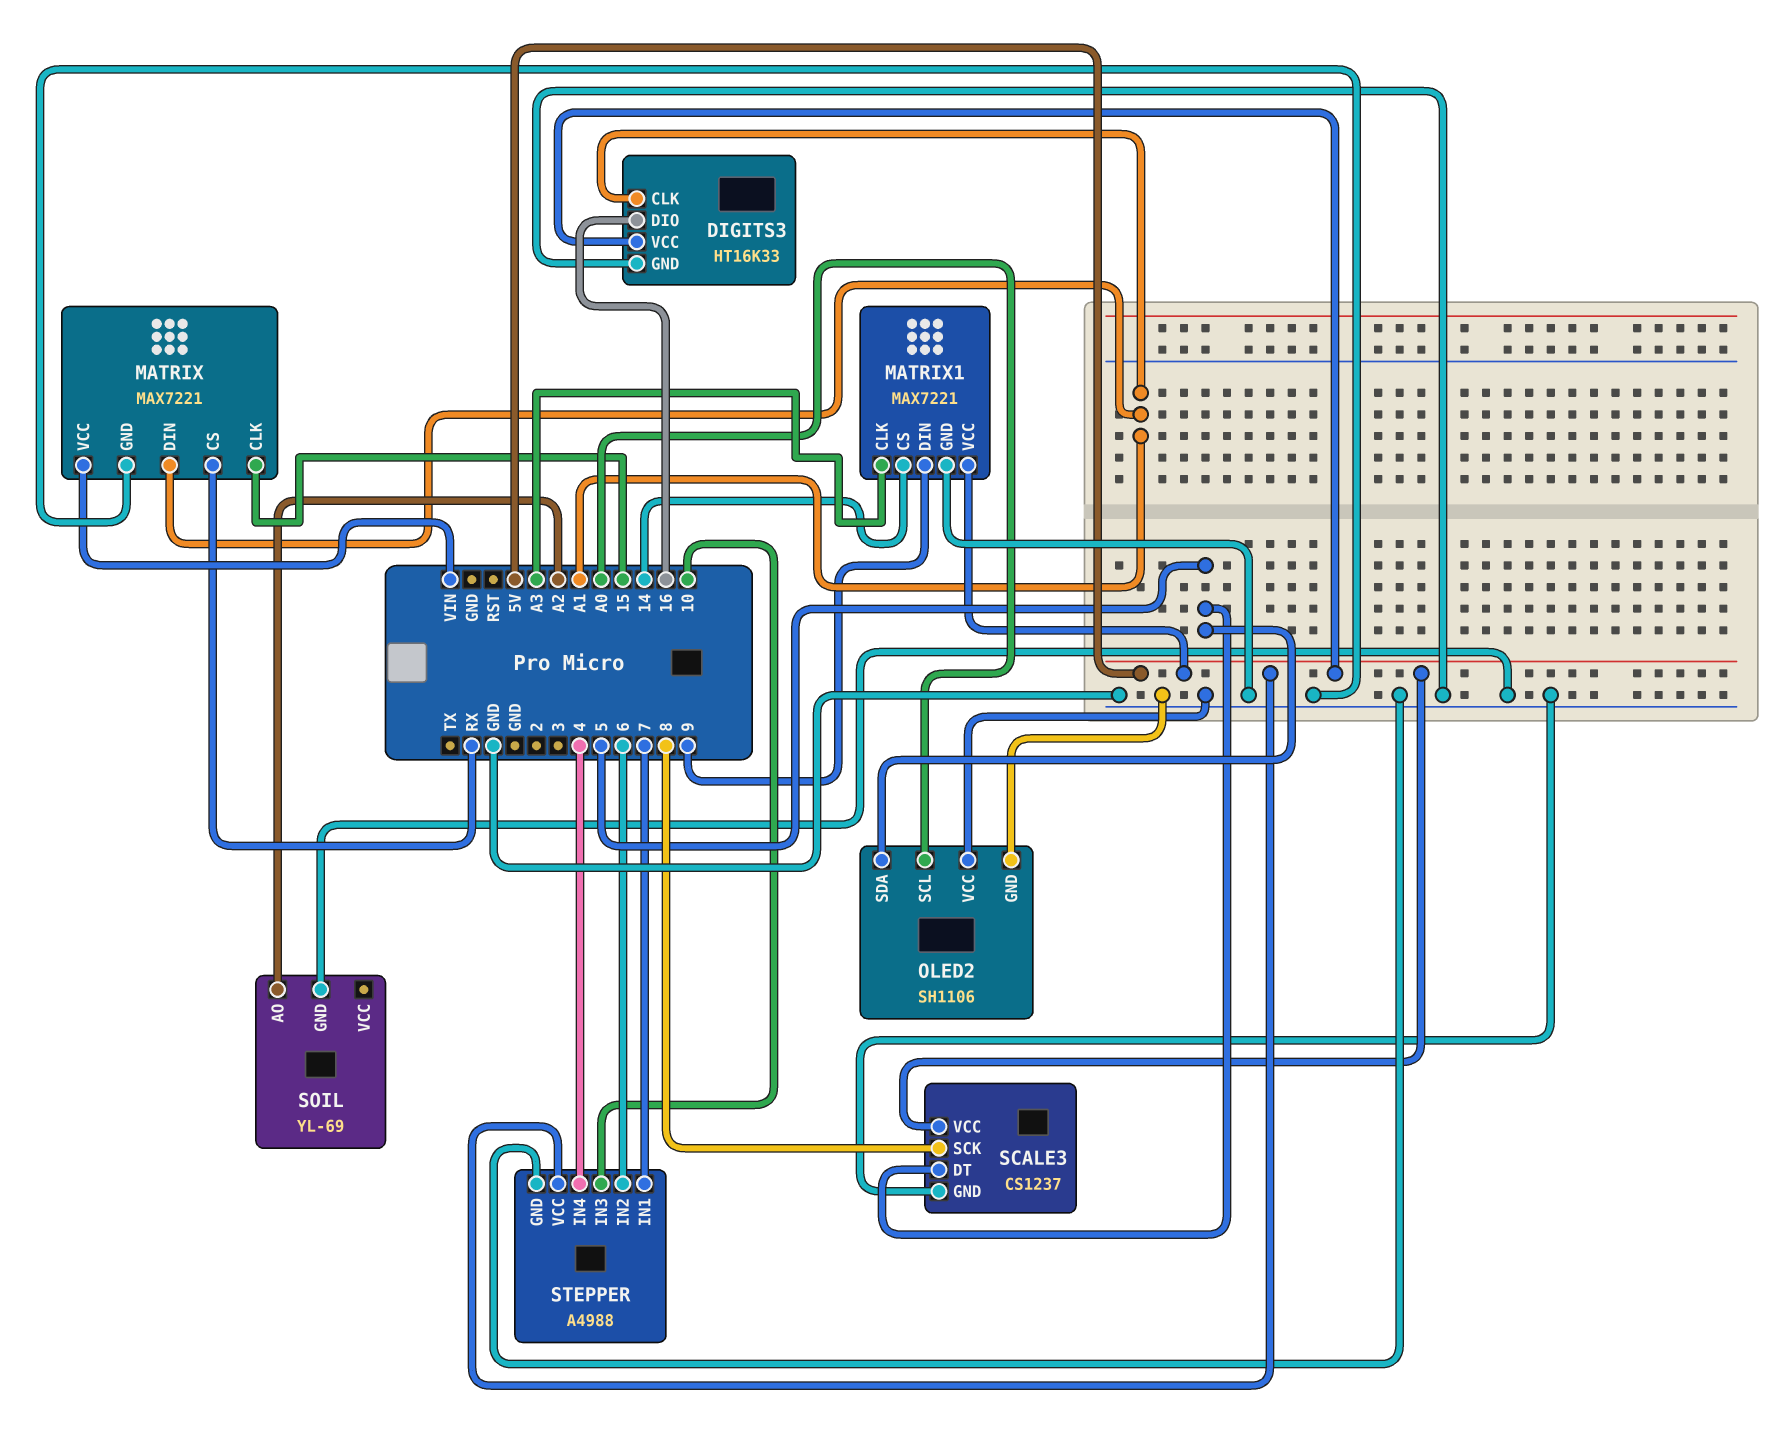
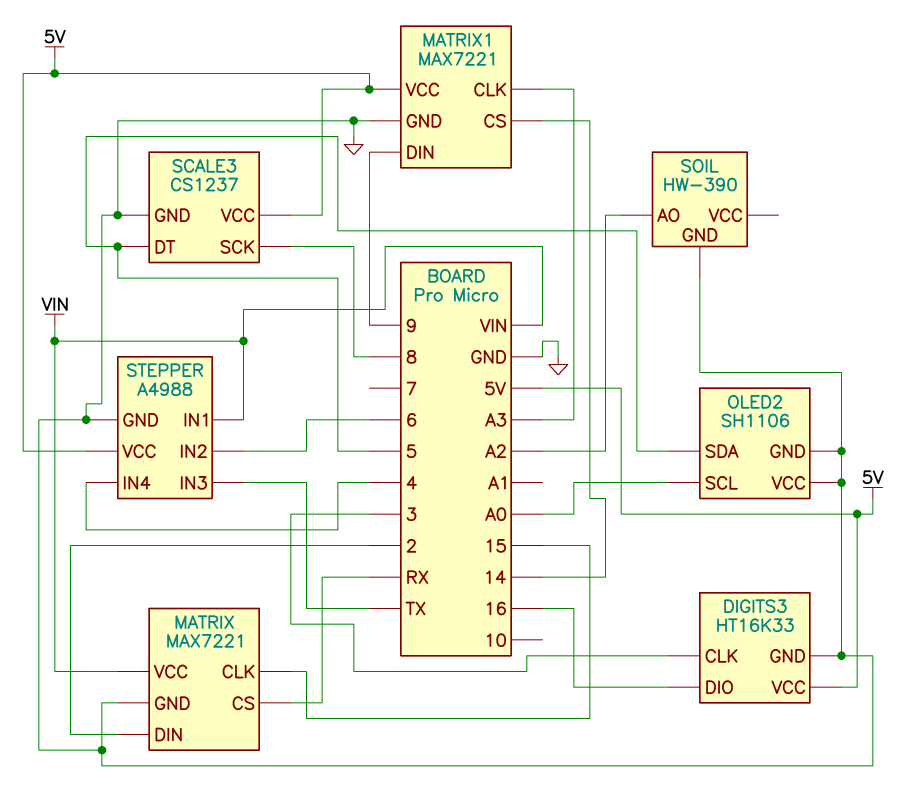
DIGITS3 pin CLK: A1 -> 3
MATRIX pin DIN: A1 -> 2
SOIL: YL-69 -> HW-390
STEPPER pin IN1: 7 -> VIN
STEPPER pin IN3: 10 -> TX

